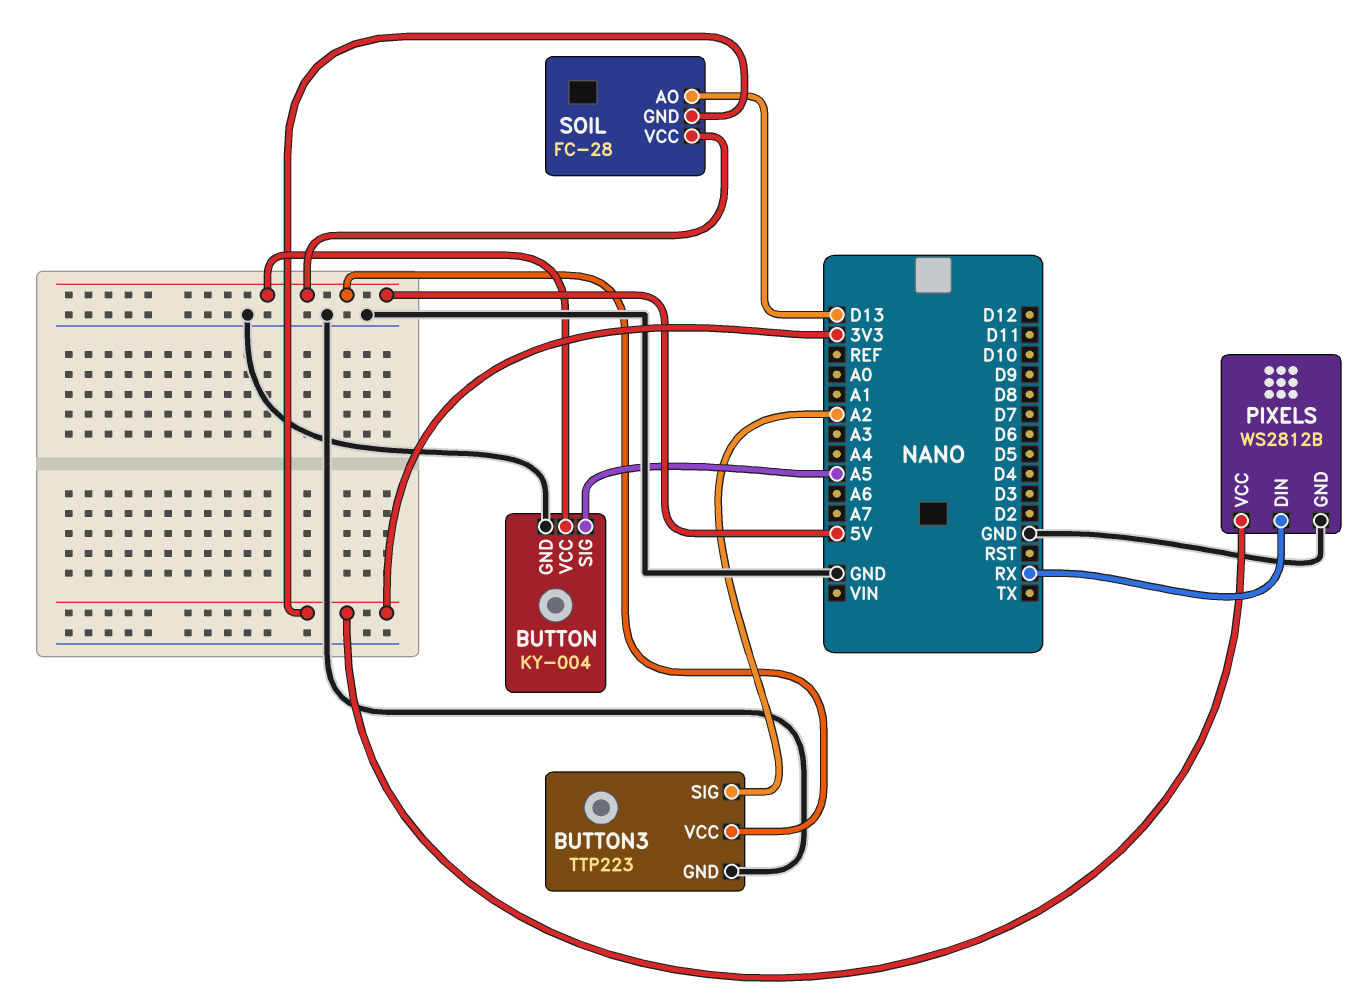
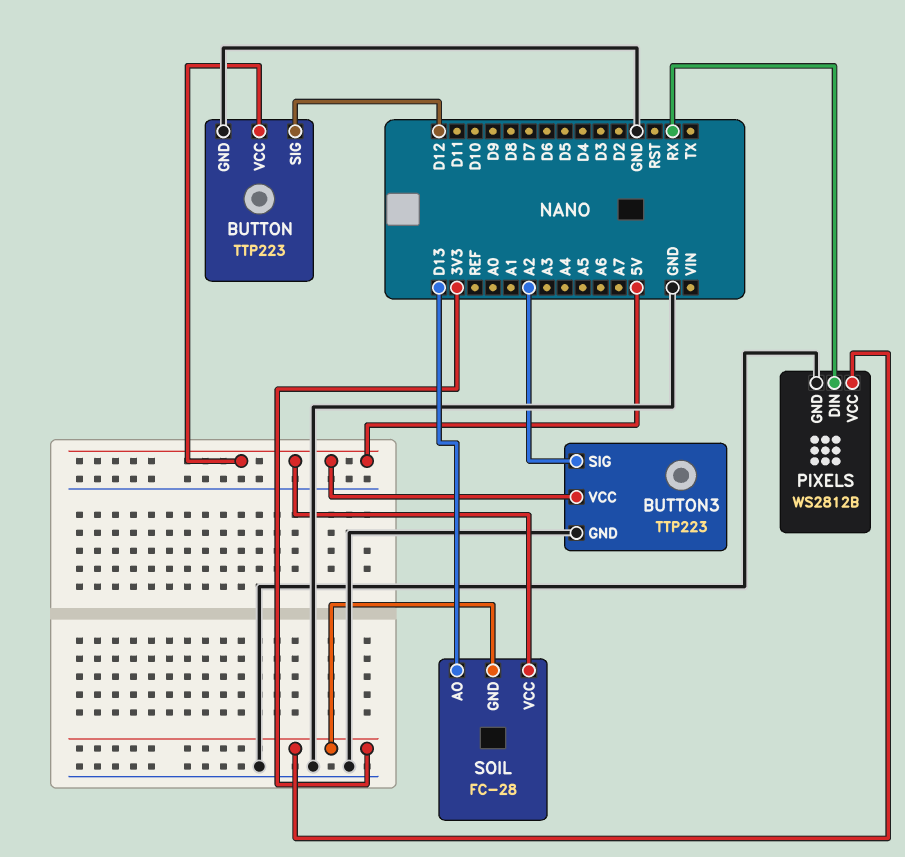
BUTTON: KY-004 -> TTP223
BUTTON pin SIG: A5 -> D12

